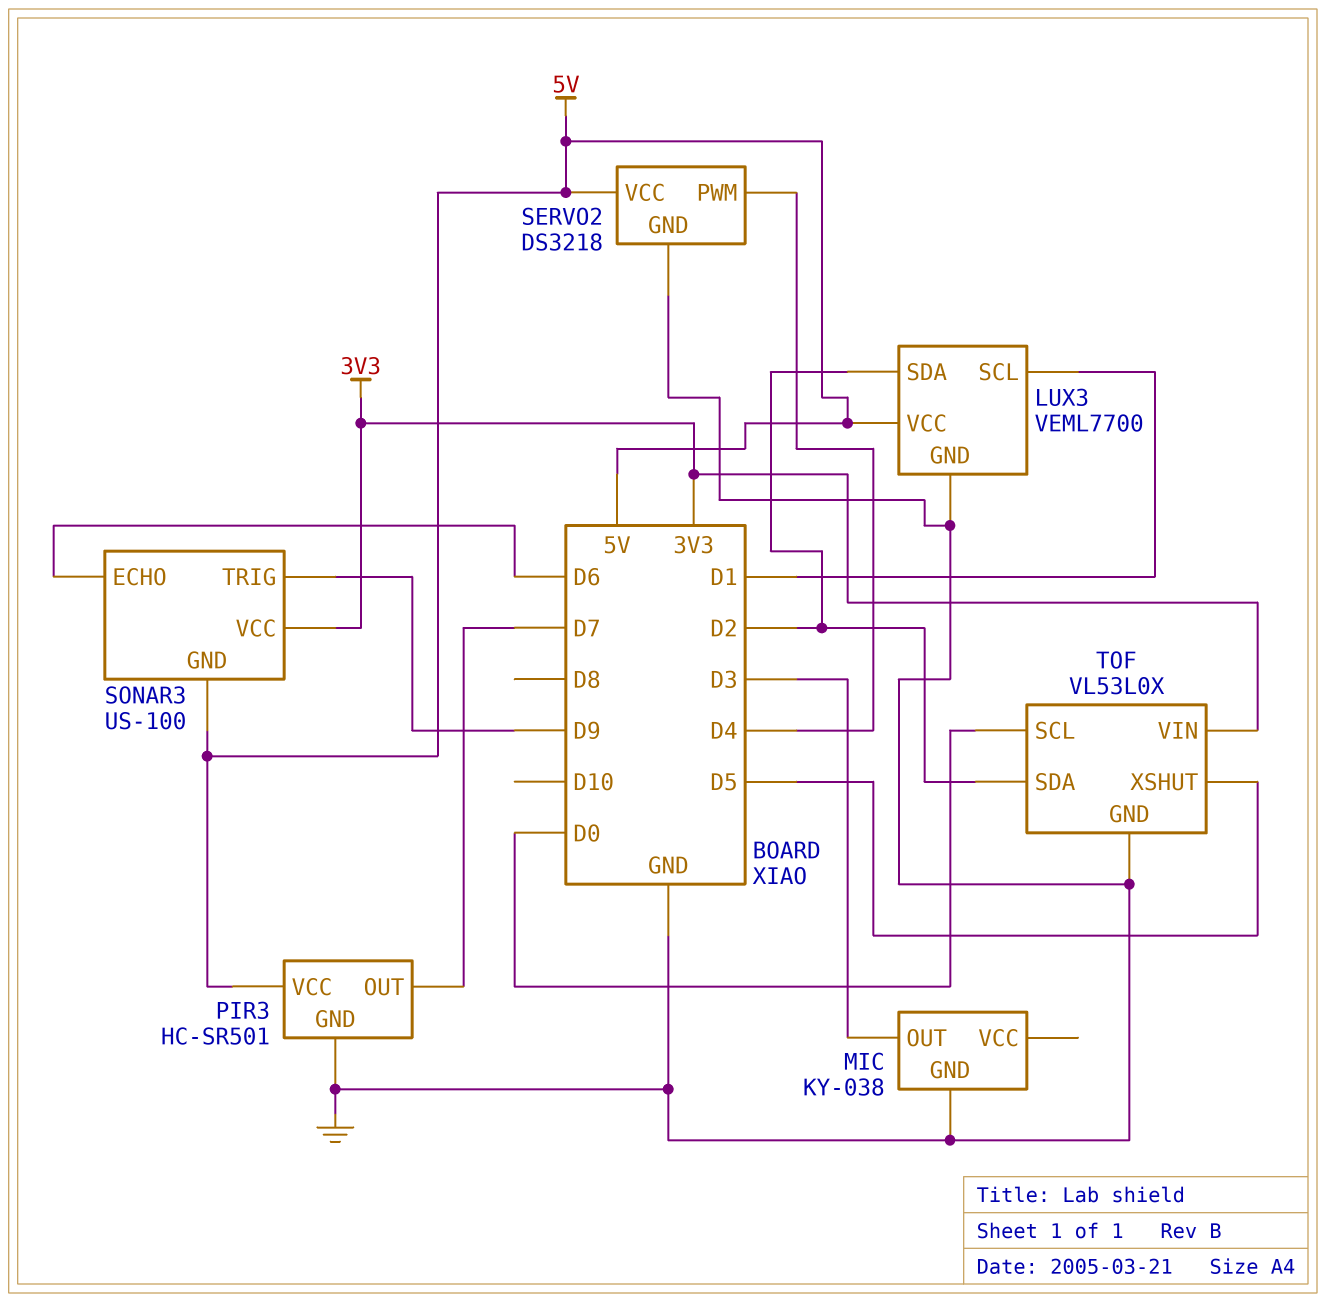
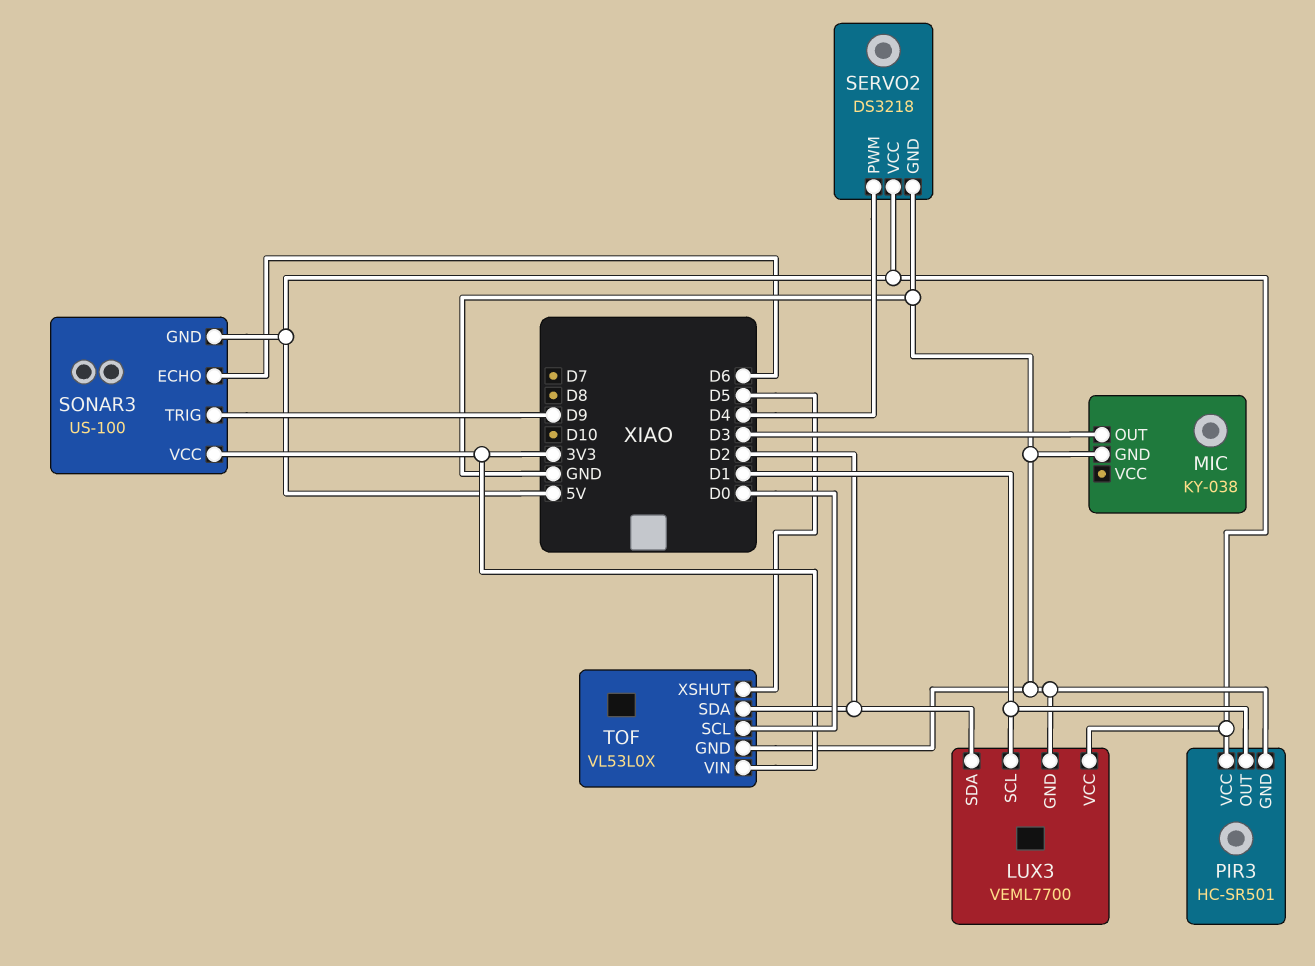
PIR3 pin OUT: D7 -> D1

